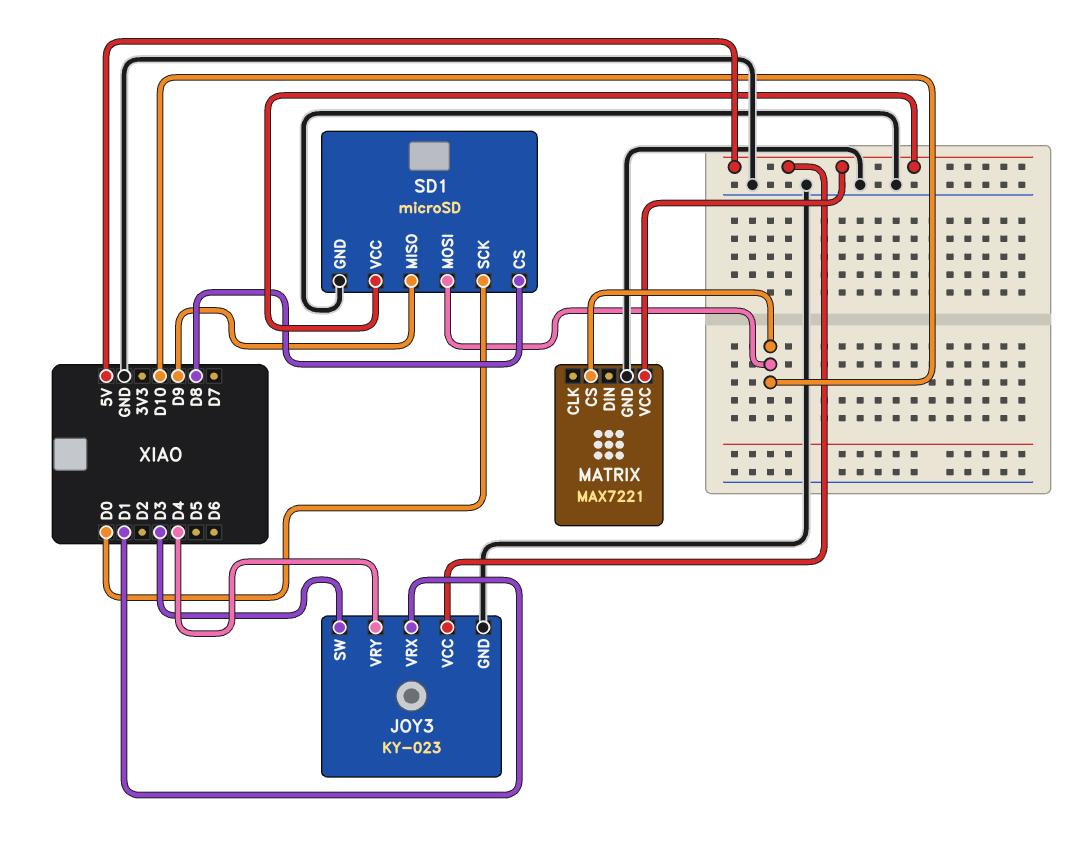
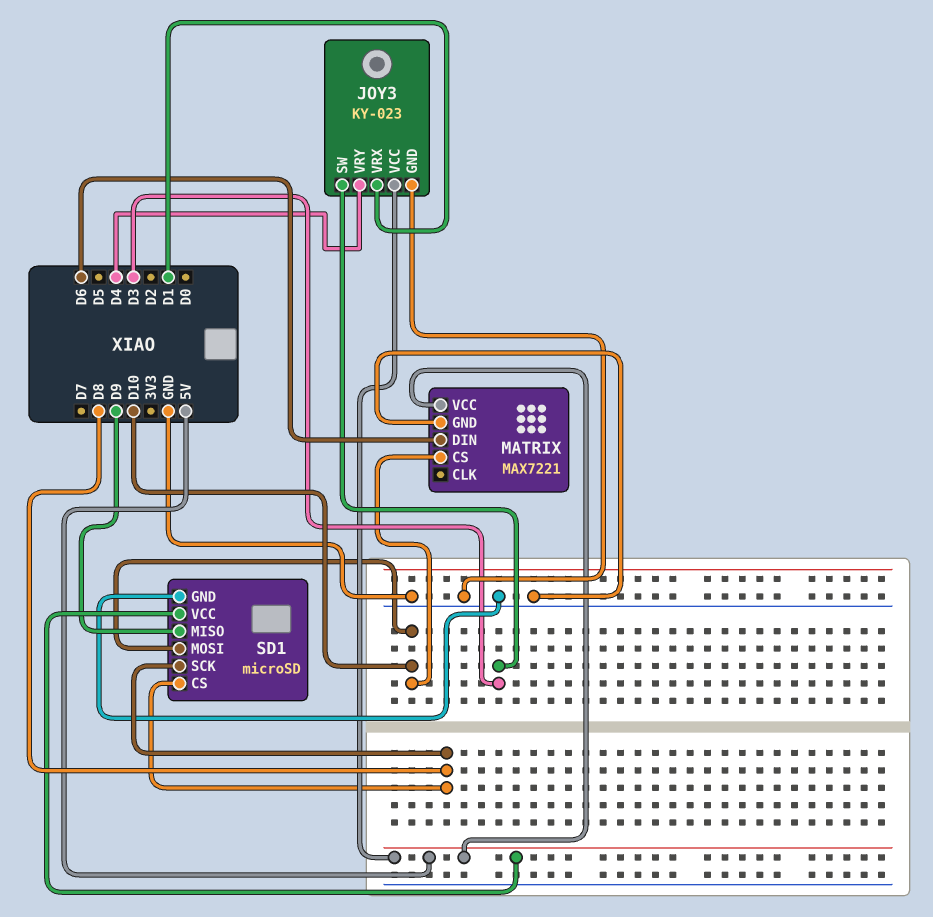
MATRIX pin DIN: none -> D6
SD1 pin SCK: D0 -> D8

